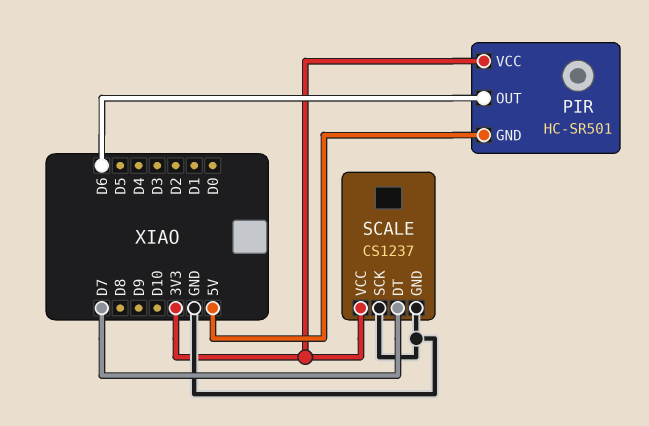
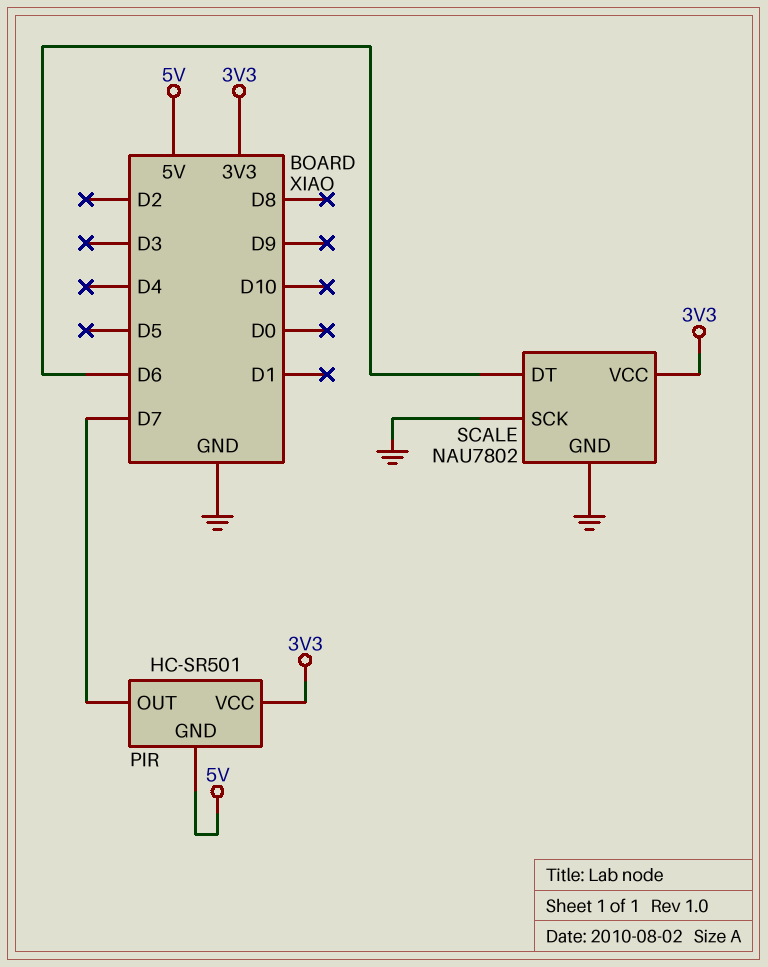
PIR pin OUT: D6 -> D7
SCALE: CS1237 -> NAU7802
SCALE pin DT: D7 -> D6

